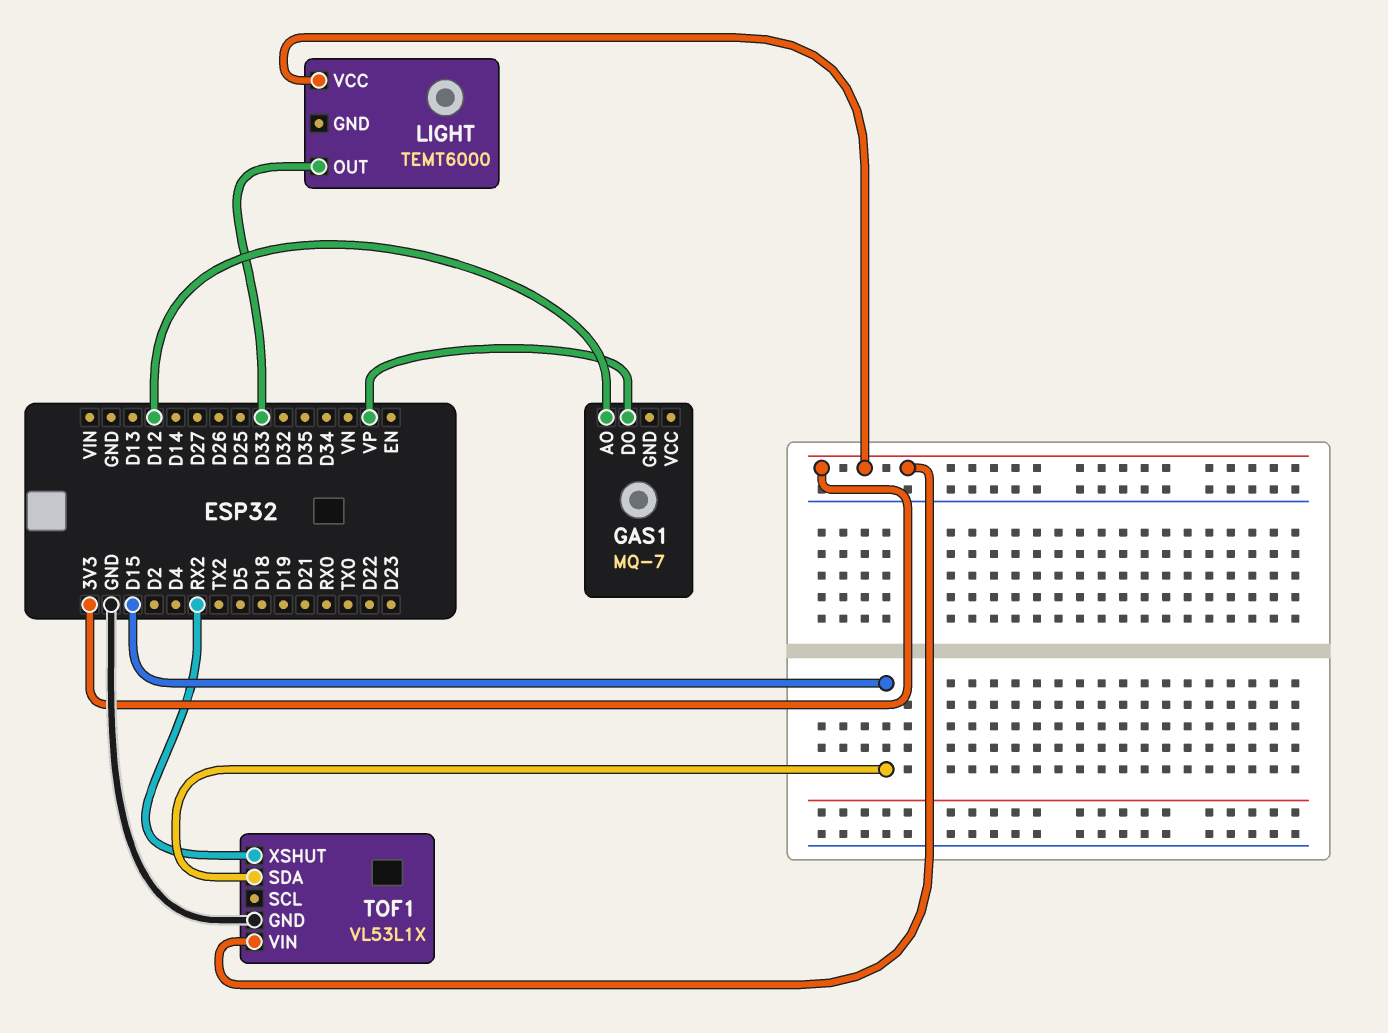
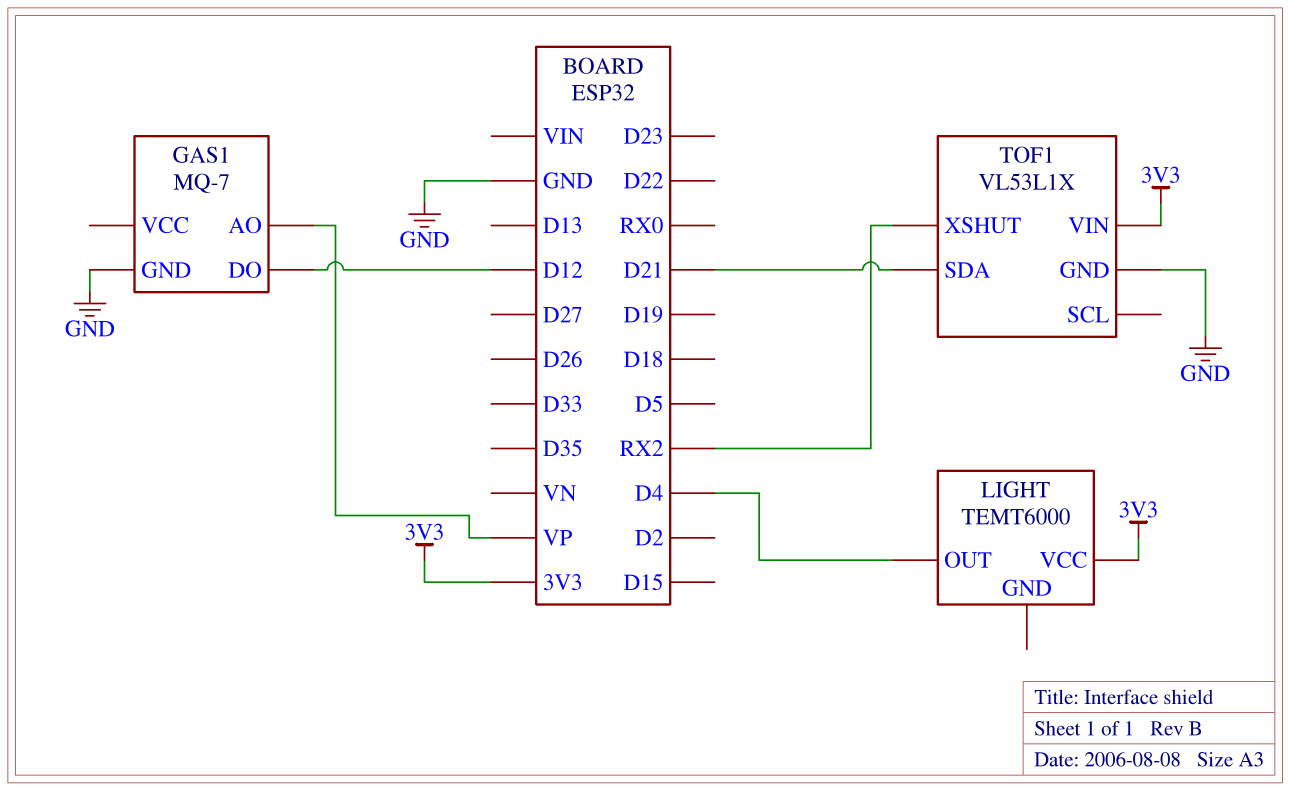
GAS1 pin AO: D12 -> VP
GAS1 pin DO: VP -> D12
GAS1 pin GND: none -> GND
LIGHT pin OUT: D33 -> D4
TOF1 pin SDA: D15 -> D21

